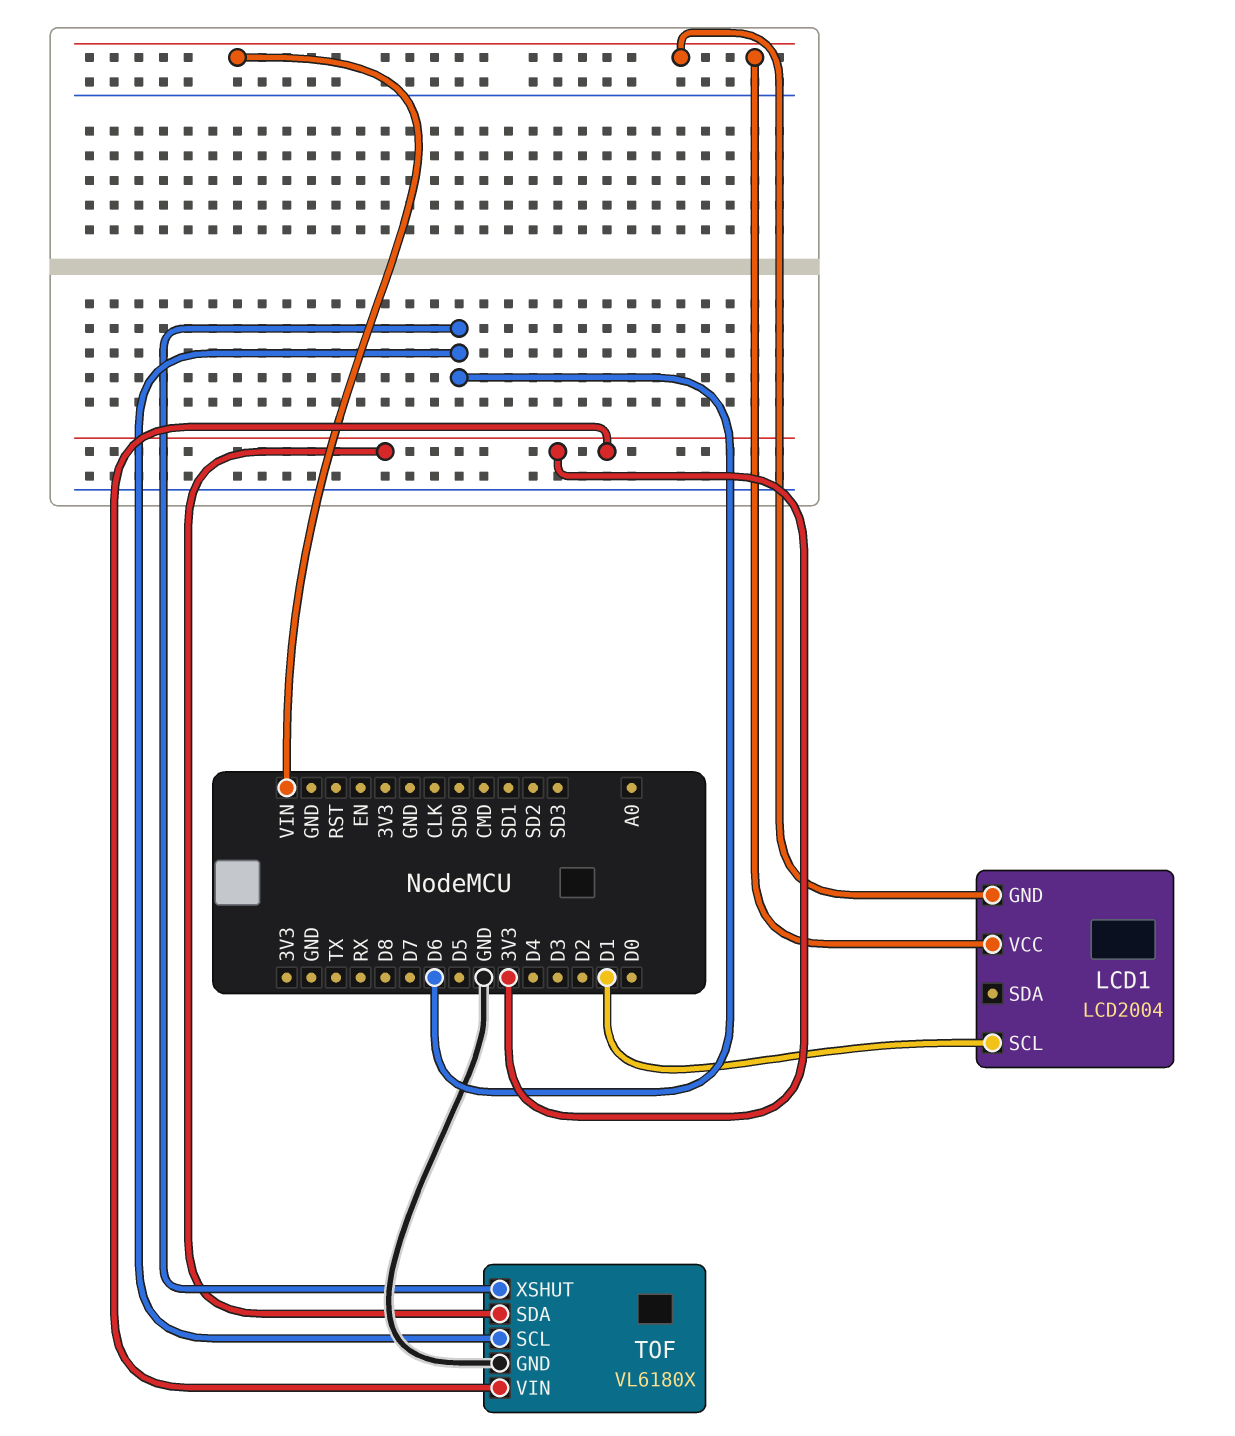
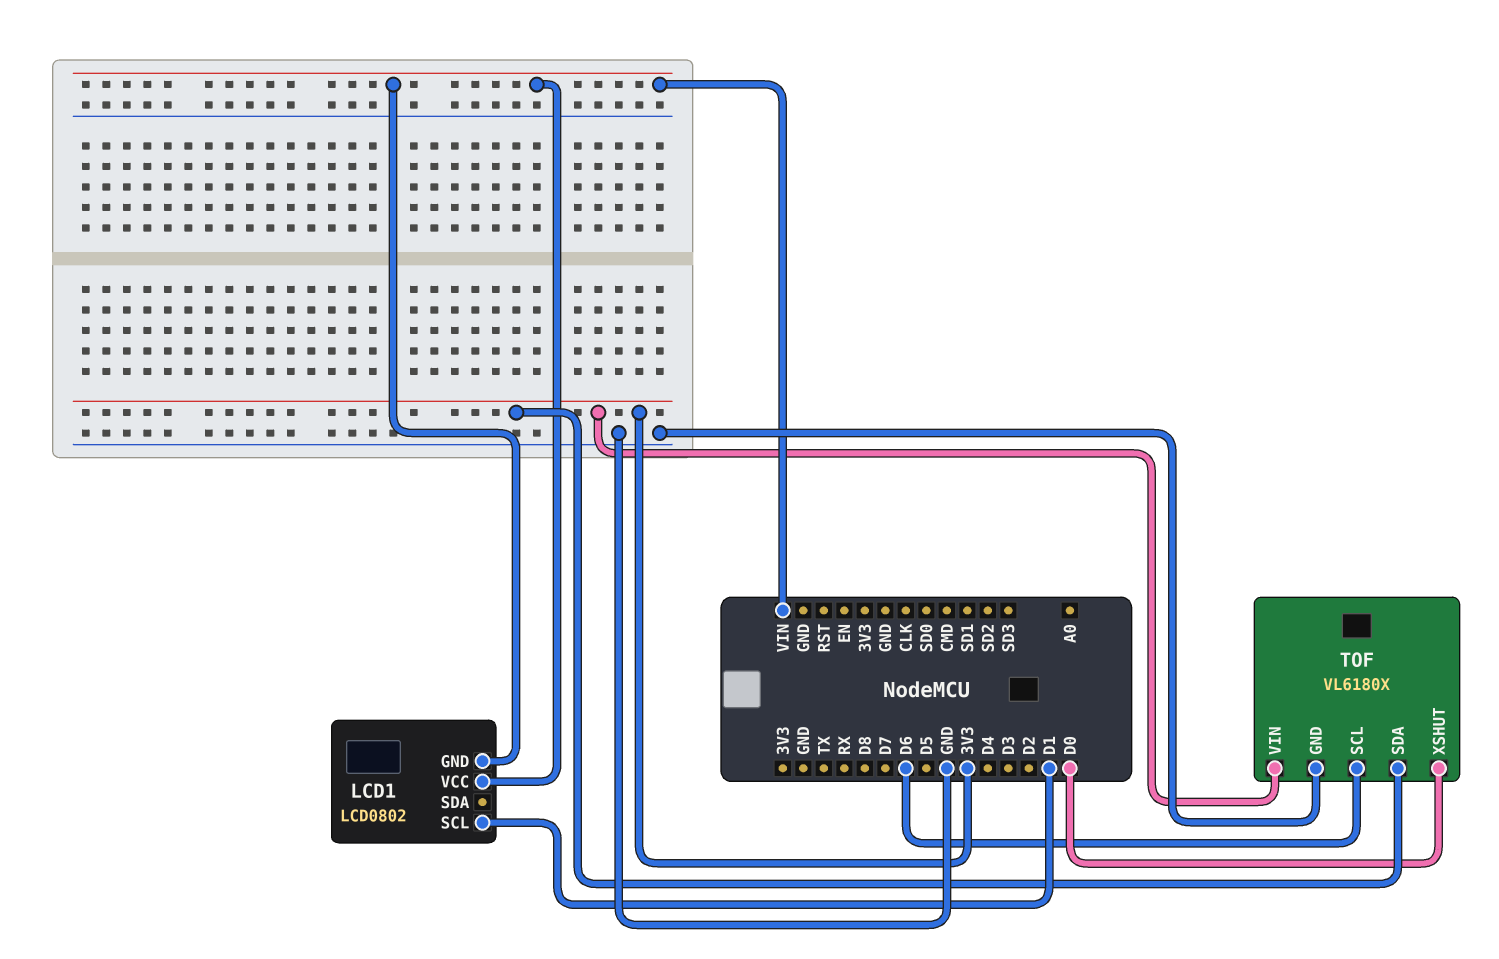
LCD1: LCD2004 -> LCD0802
TOF pin XSHUT: D6 -> D0

